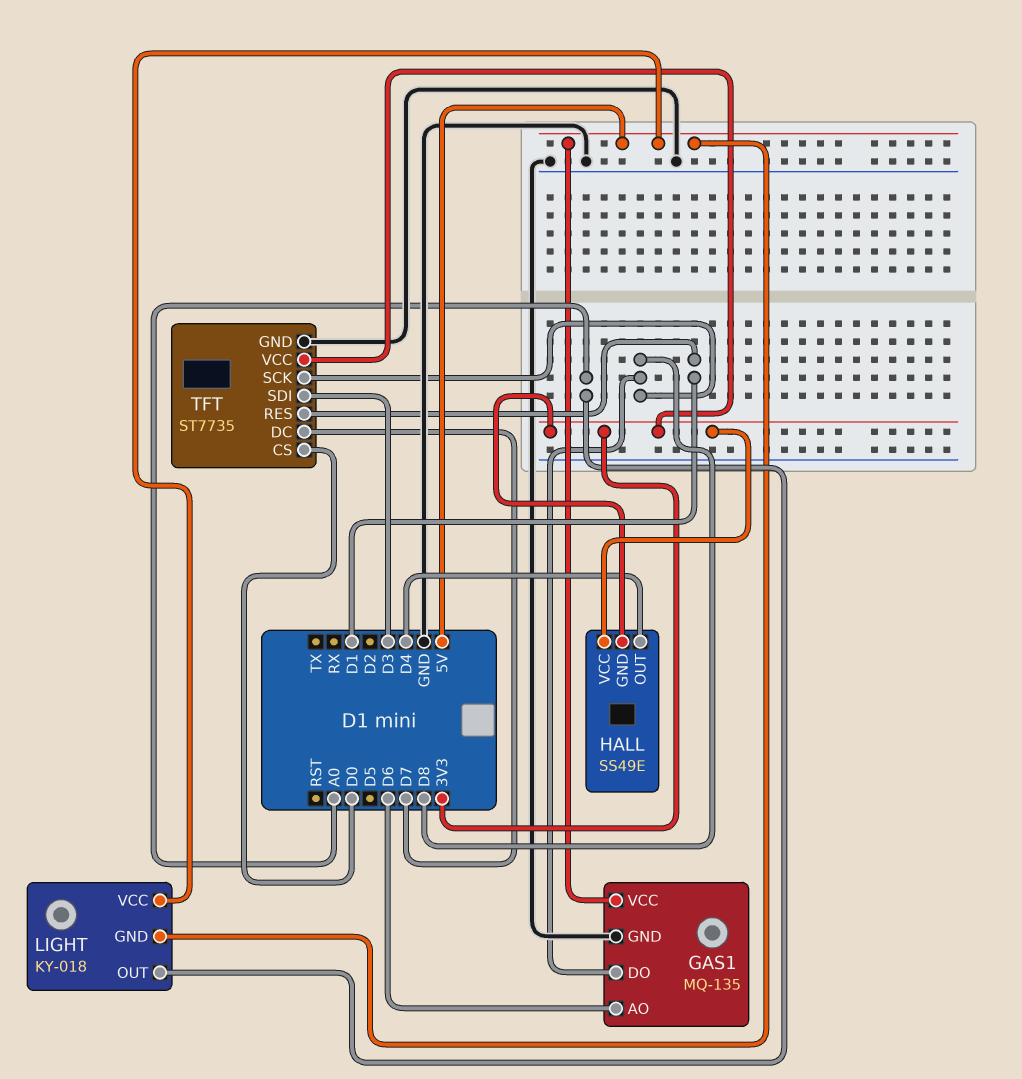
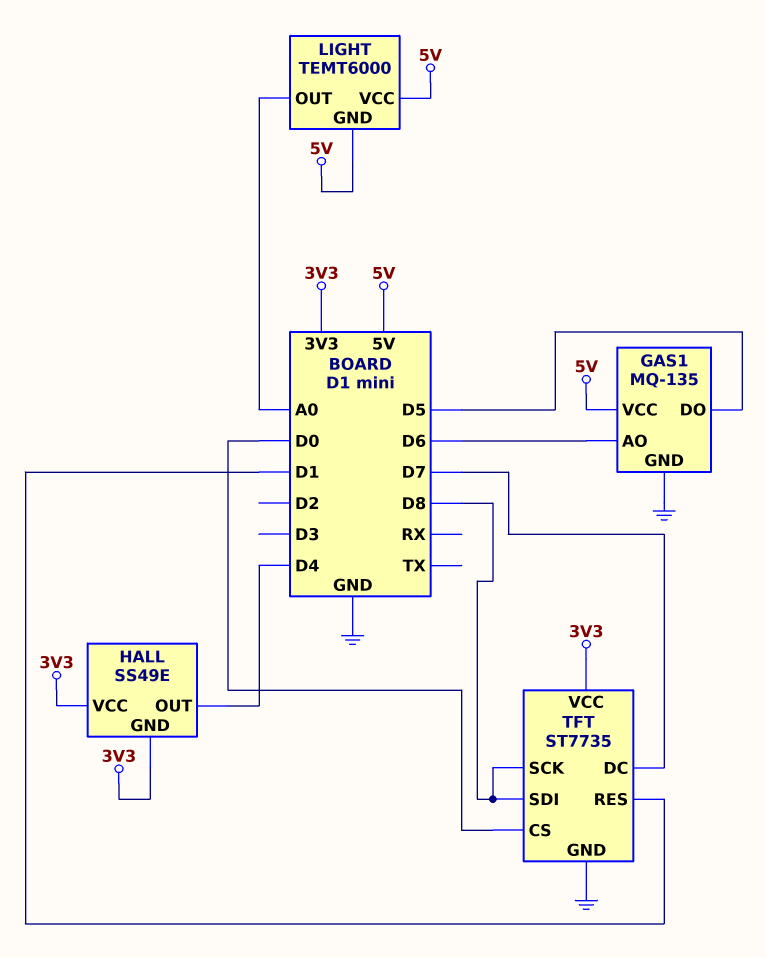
GAS1 pin DO: D8 -> D5
LIGHT: KY-018 -> TEMT6000
TFT pin SDI: D3 -> D8

